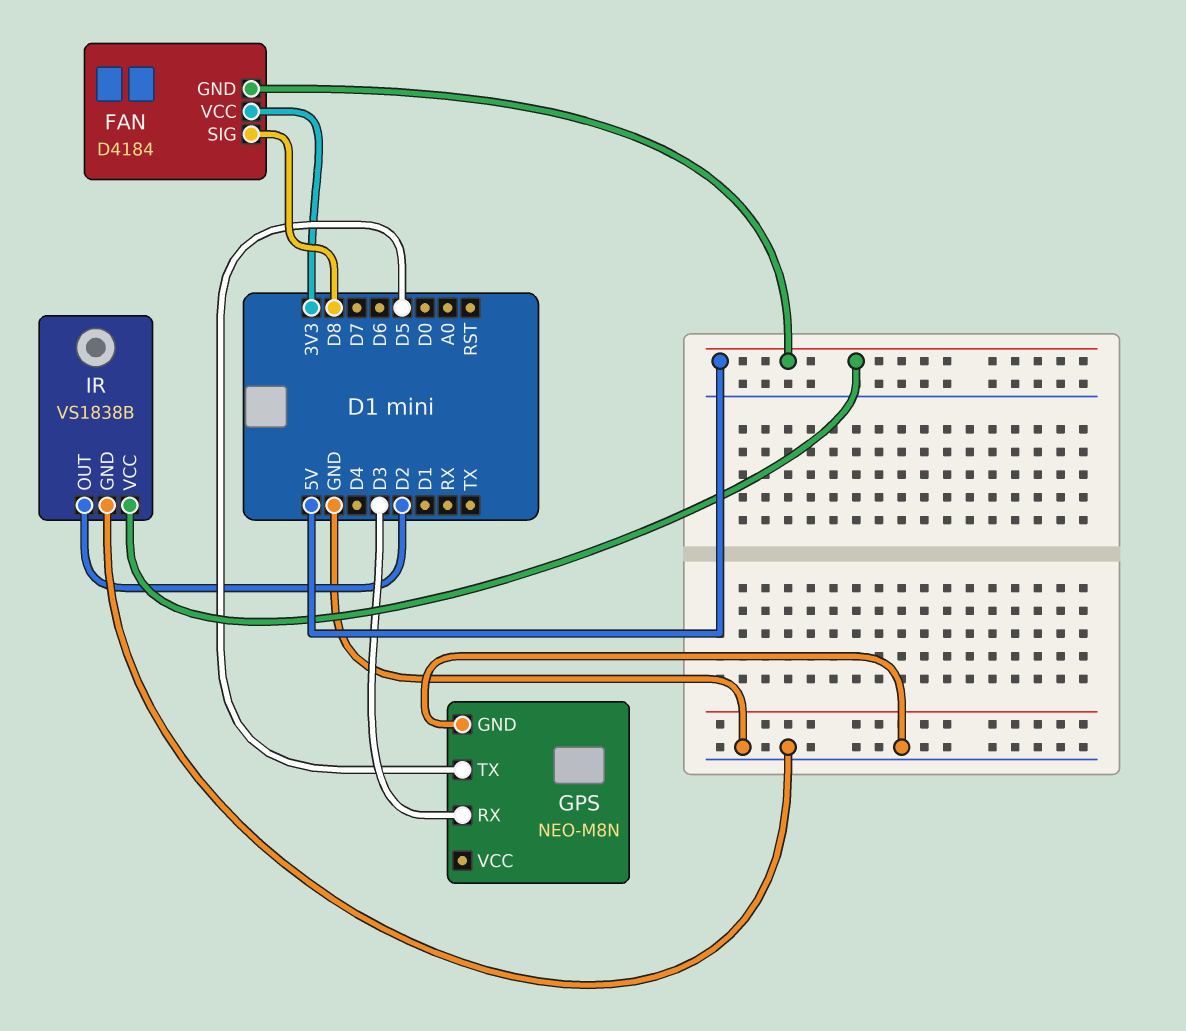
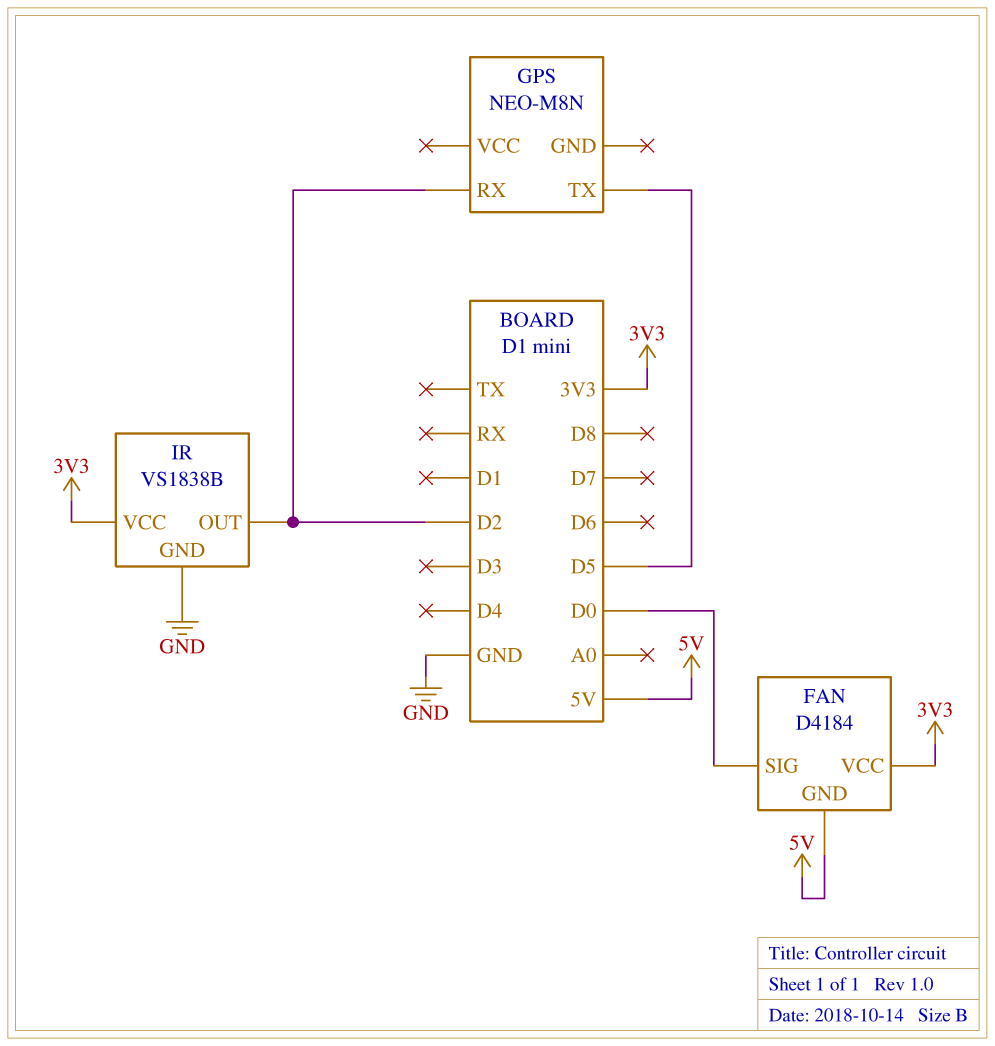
FAN pin SIG: D8 -> D0
GPS pin GND: GND -> none
GPS pin RX: D3 -> D2
IR pin VCC: 5V -> 3V3

